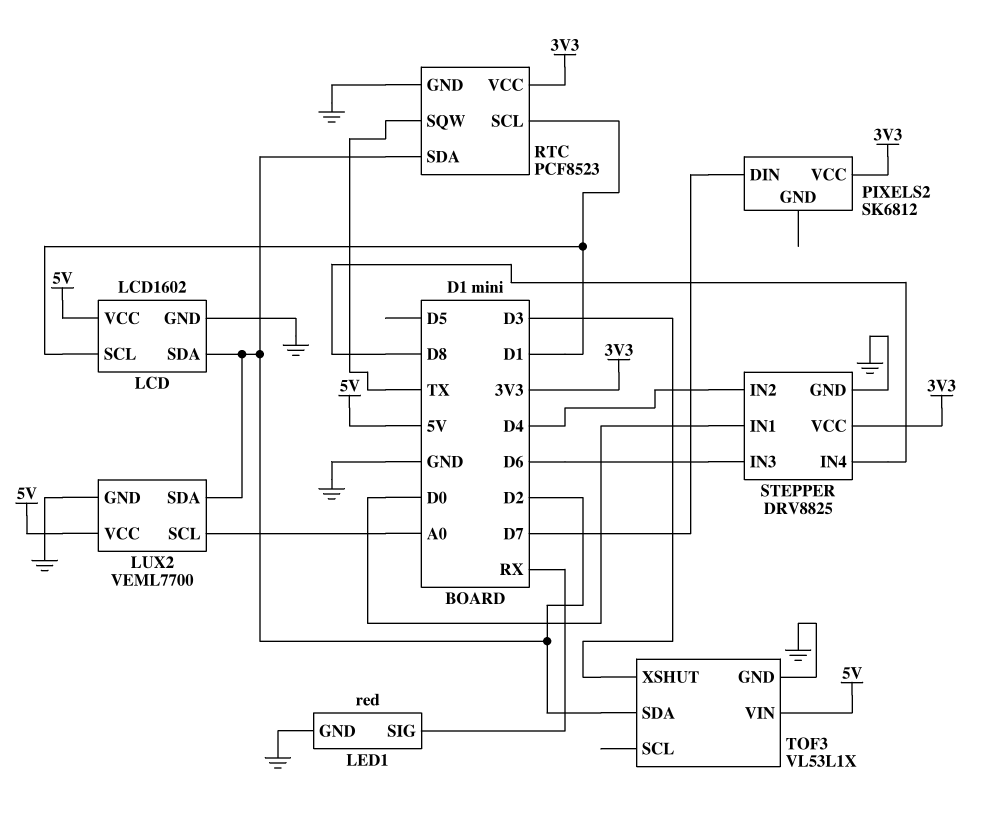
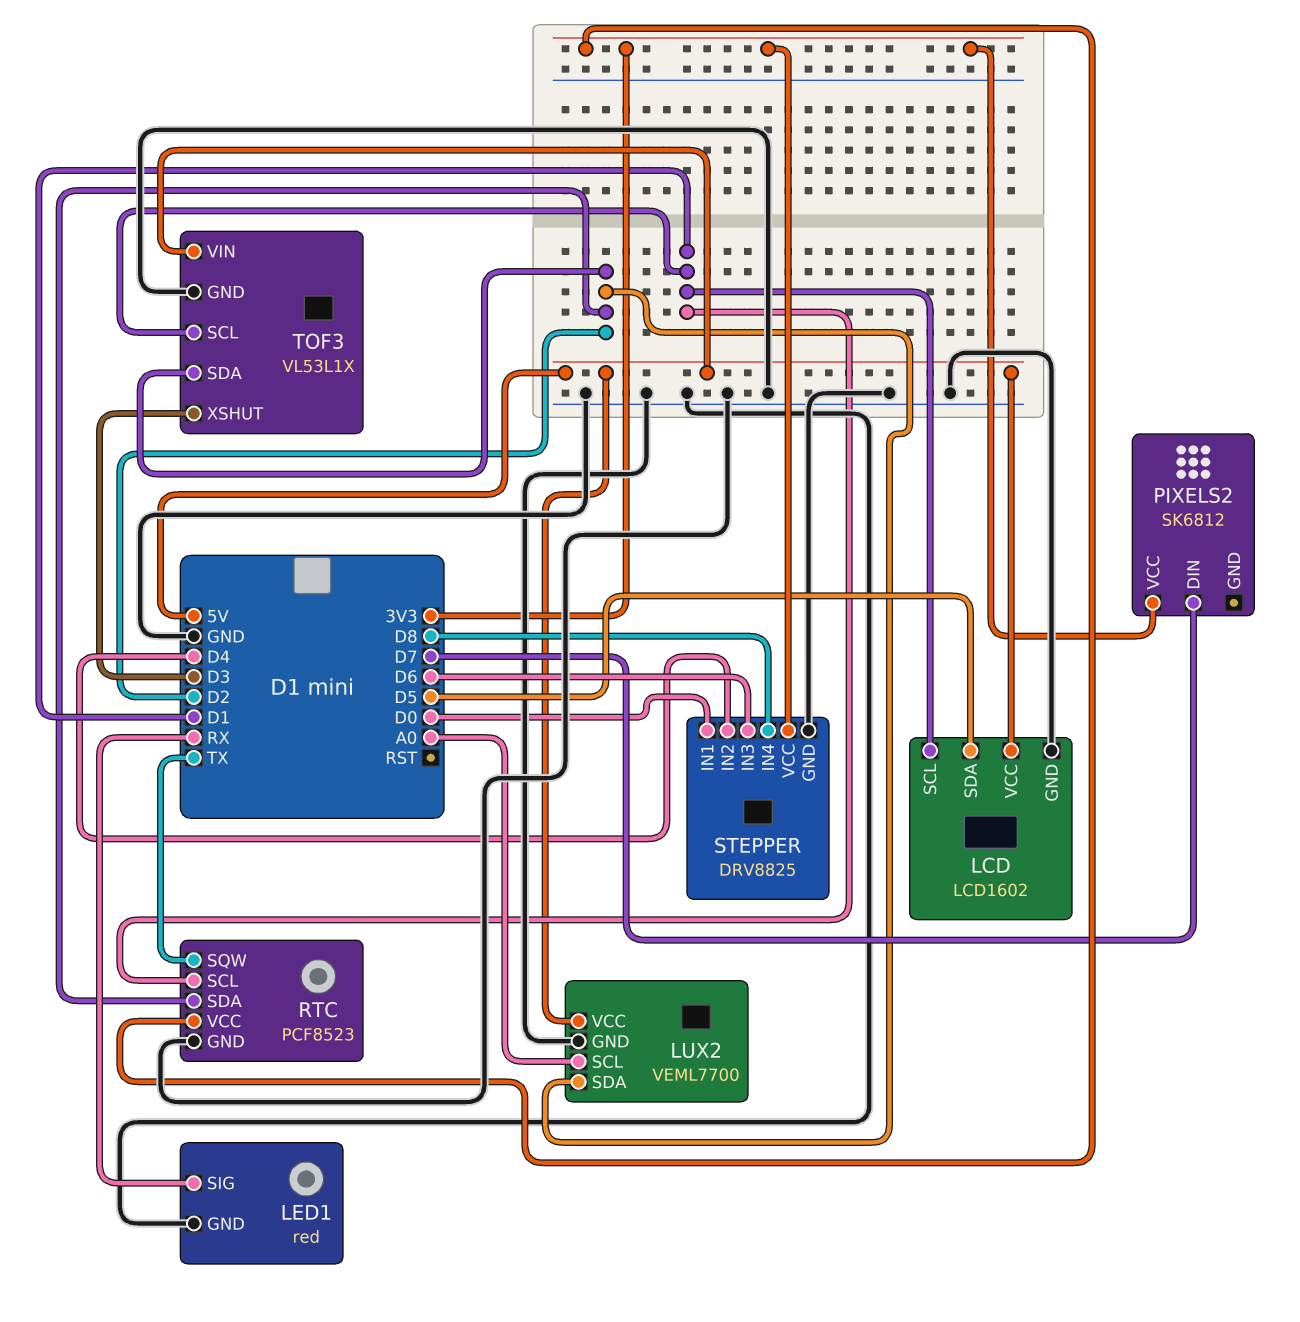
LCD pin SDA: D2 -> D5
TOF3 pin SCL: none -> D1

